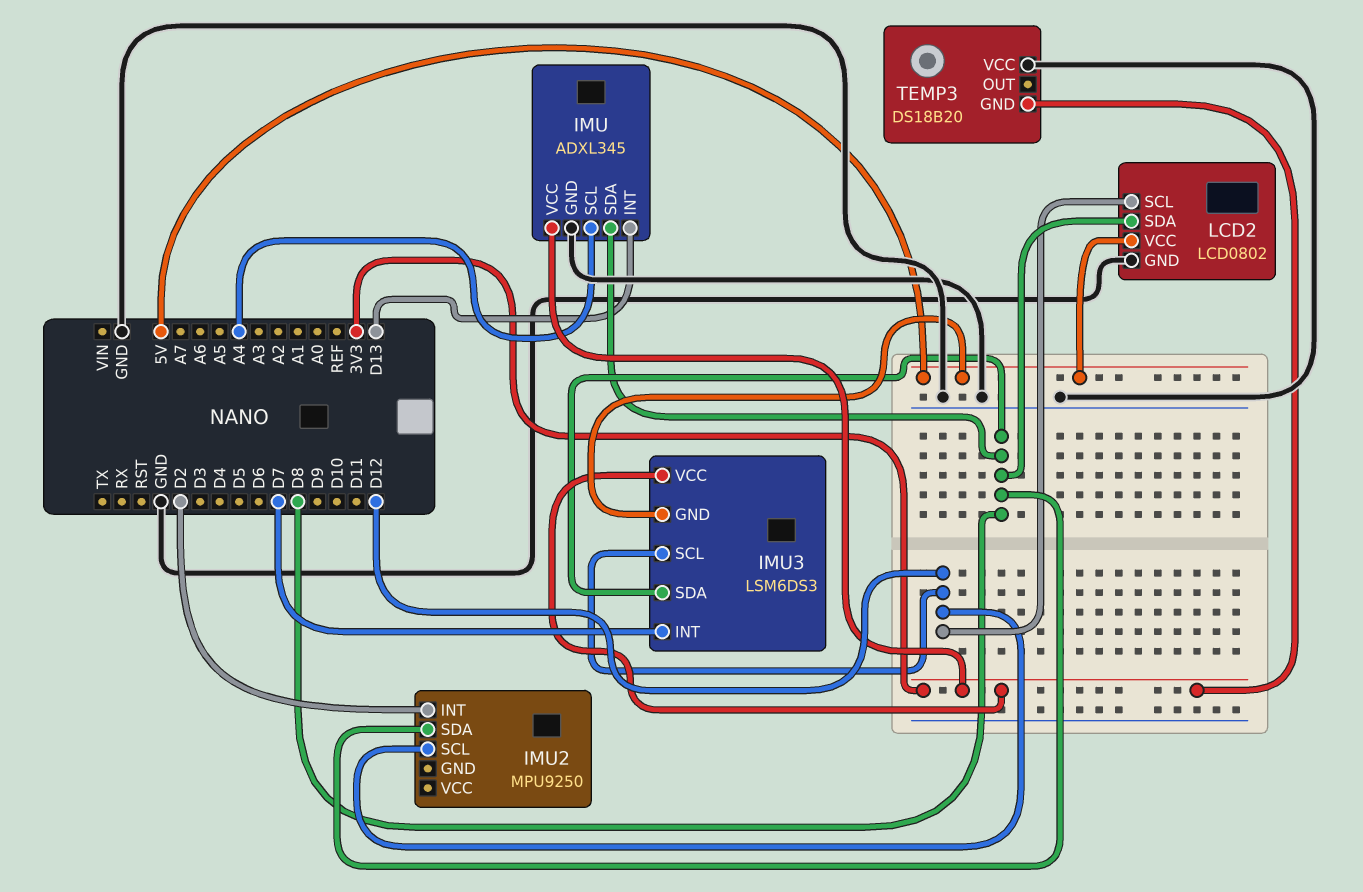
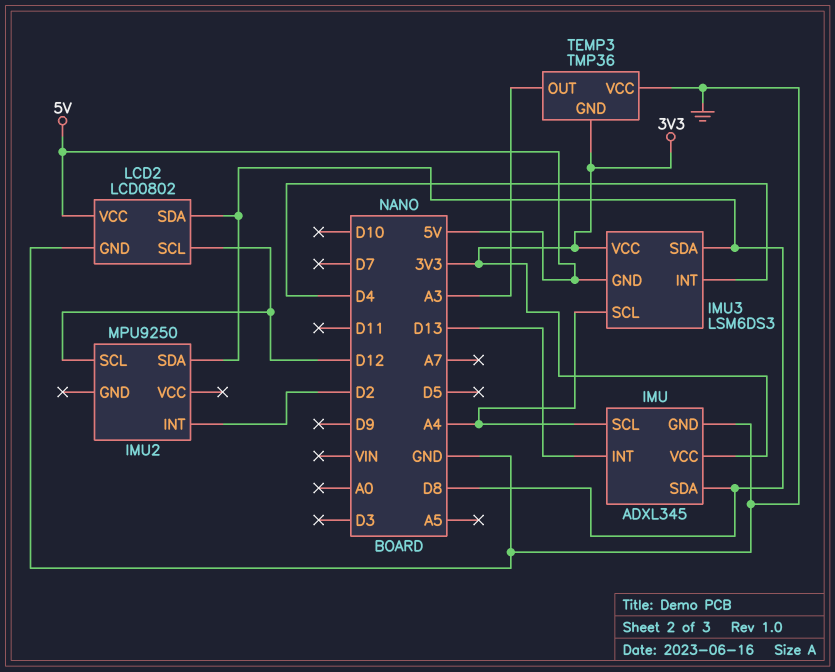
IMU3 pin INT: D7 -> D4
IMU3 pin SCL: D12 -> A4
TEMP3: DS18B20 -> TMP36
TEMP3 pin OUT: none -> A3

